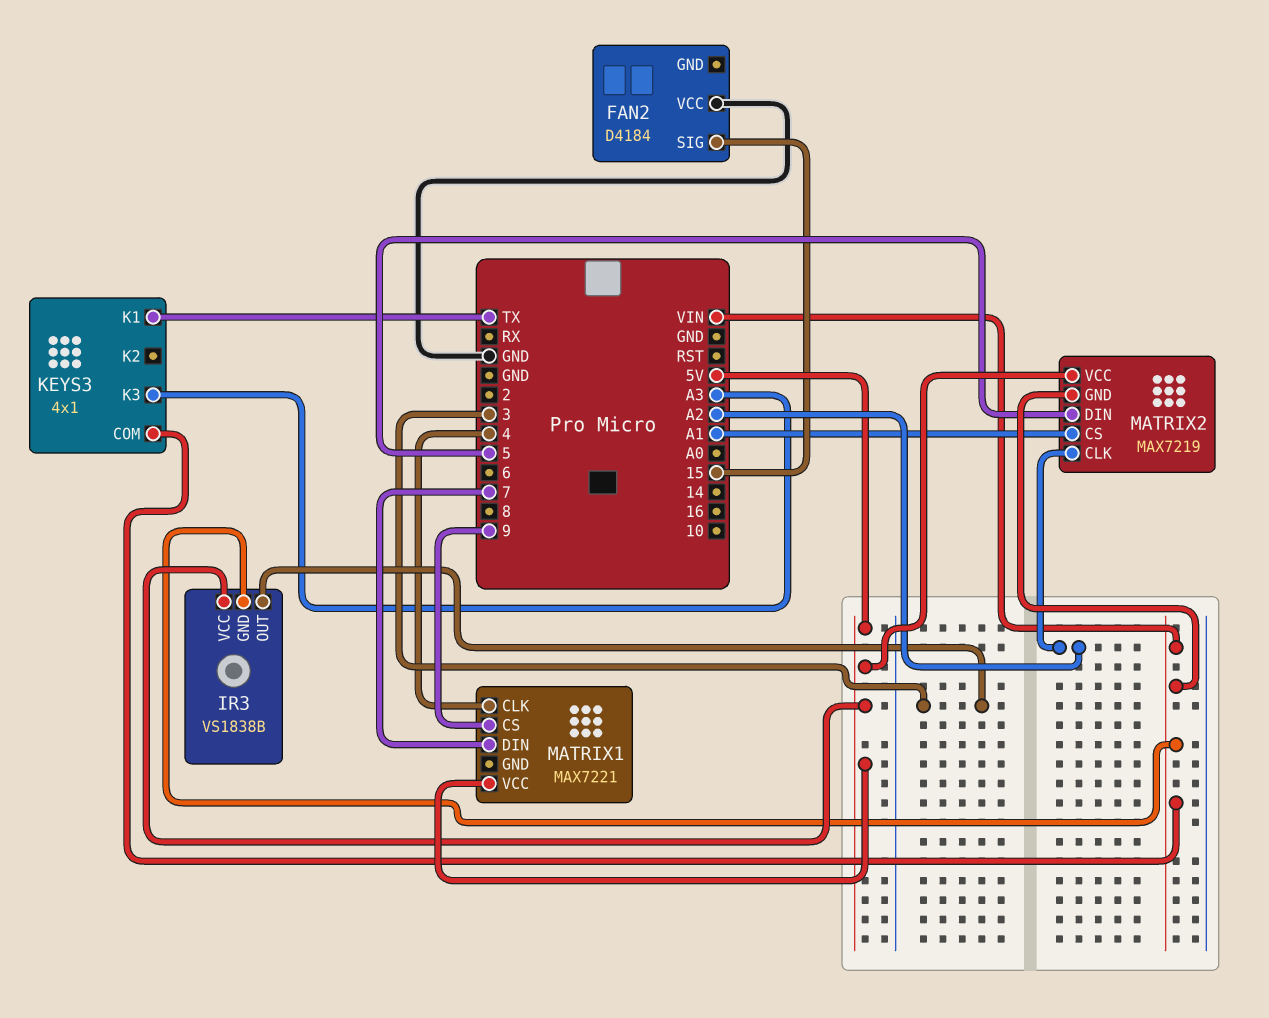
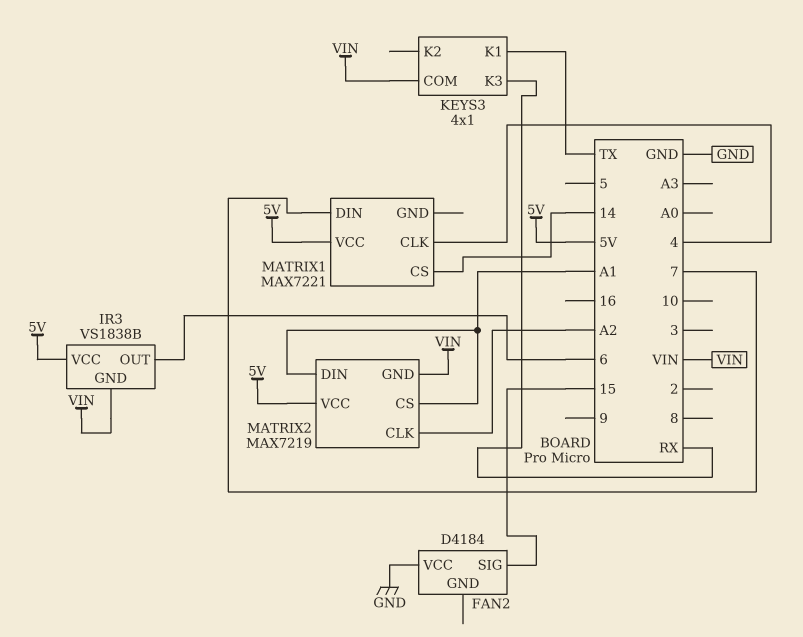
IR3 pin OUT: 3 -> 6
KEYS3 pin K3: A3 -> RX
MATRIX1 pin CS: 9 -> 14
MATRIX2 pin DIN: 5 -> A1

